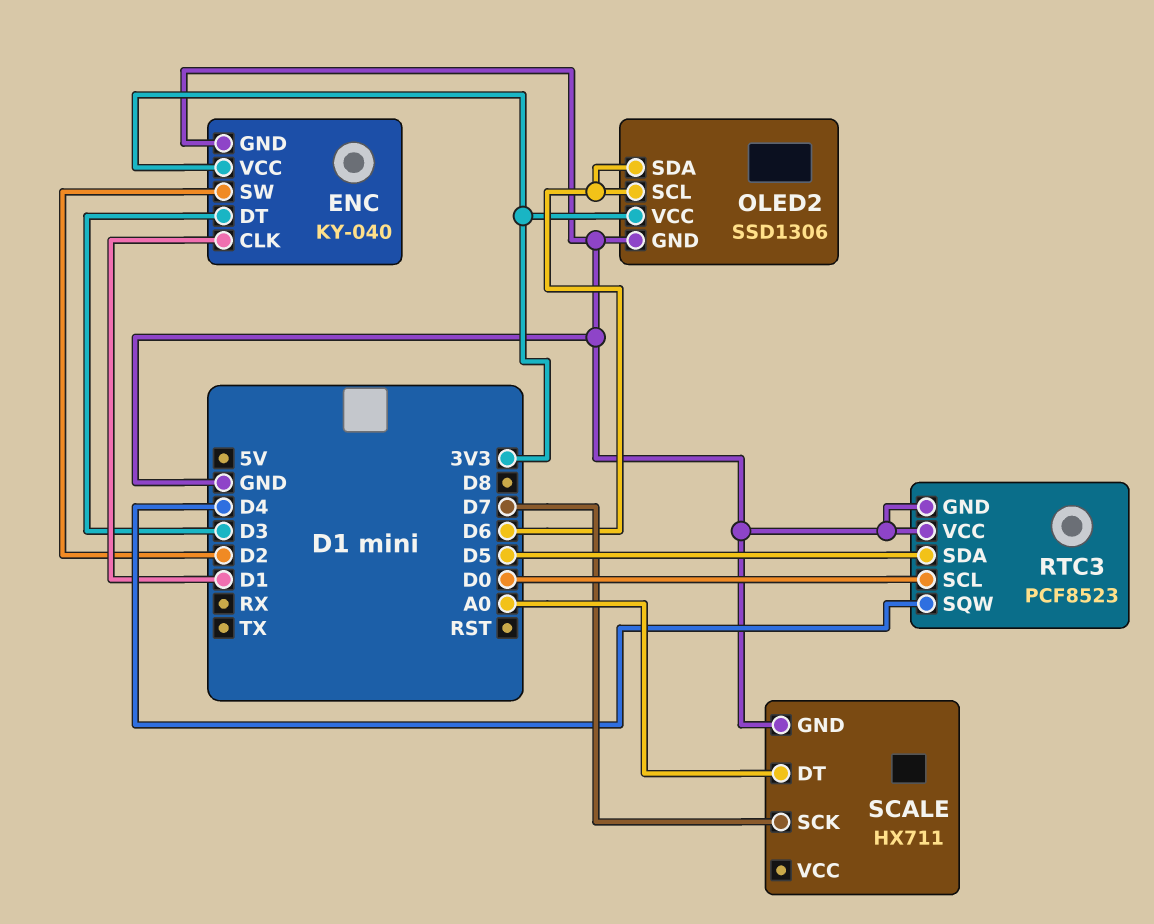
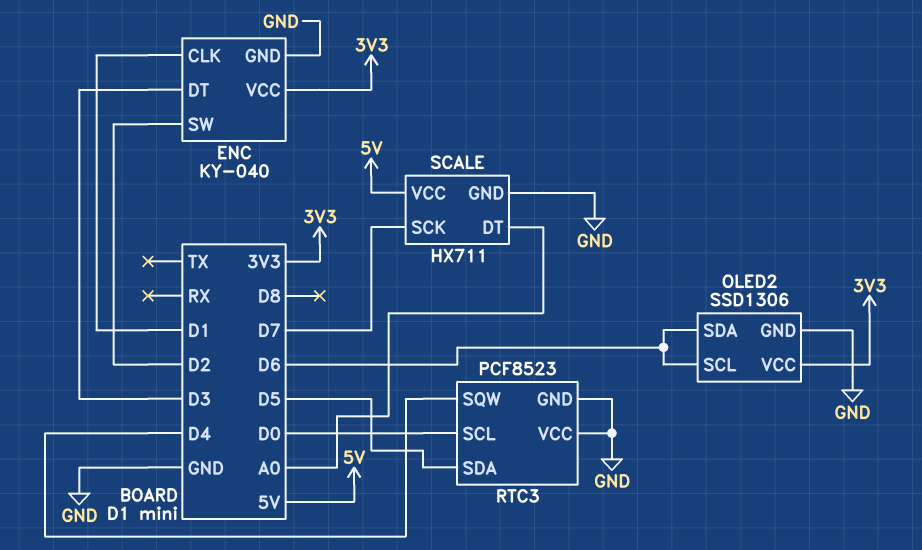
SCALE pin VCC: none -> 5V

